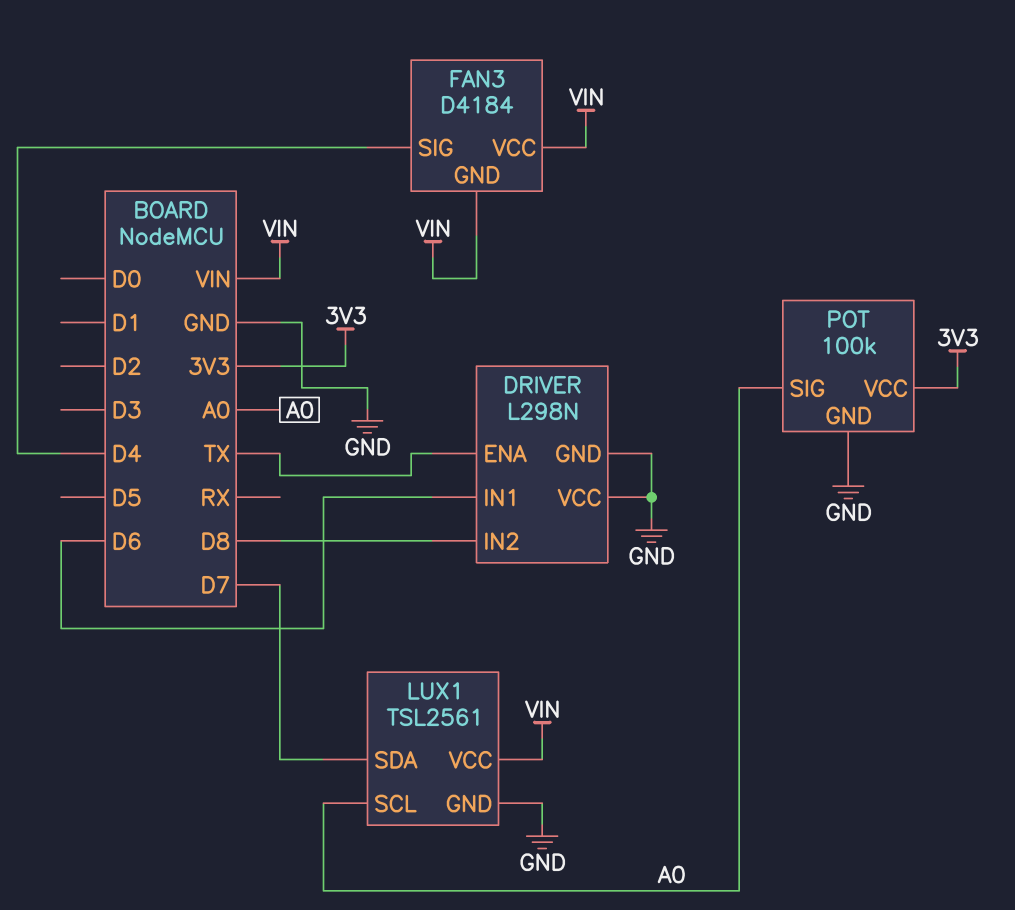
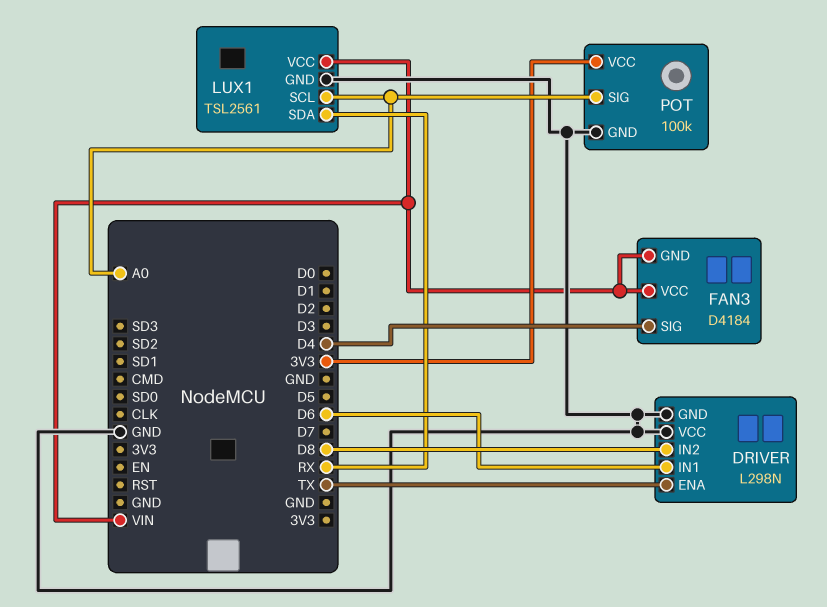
LUX1 pin SDA: D7 -> RX

